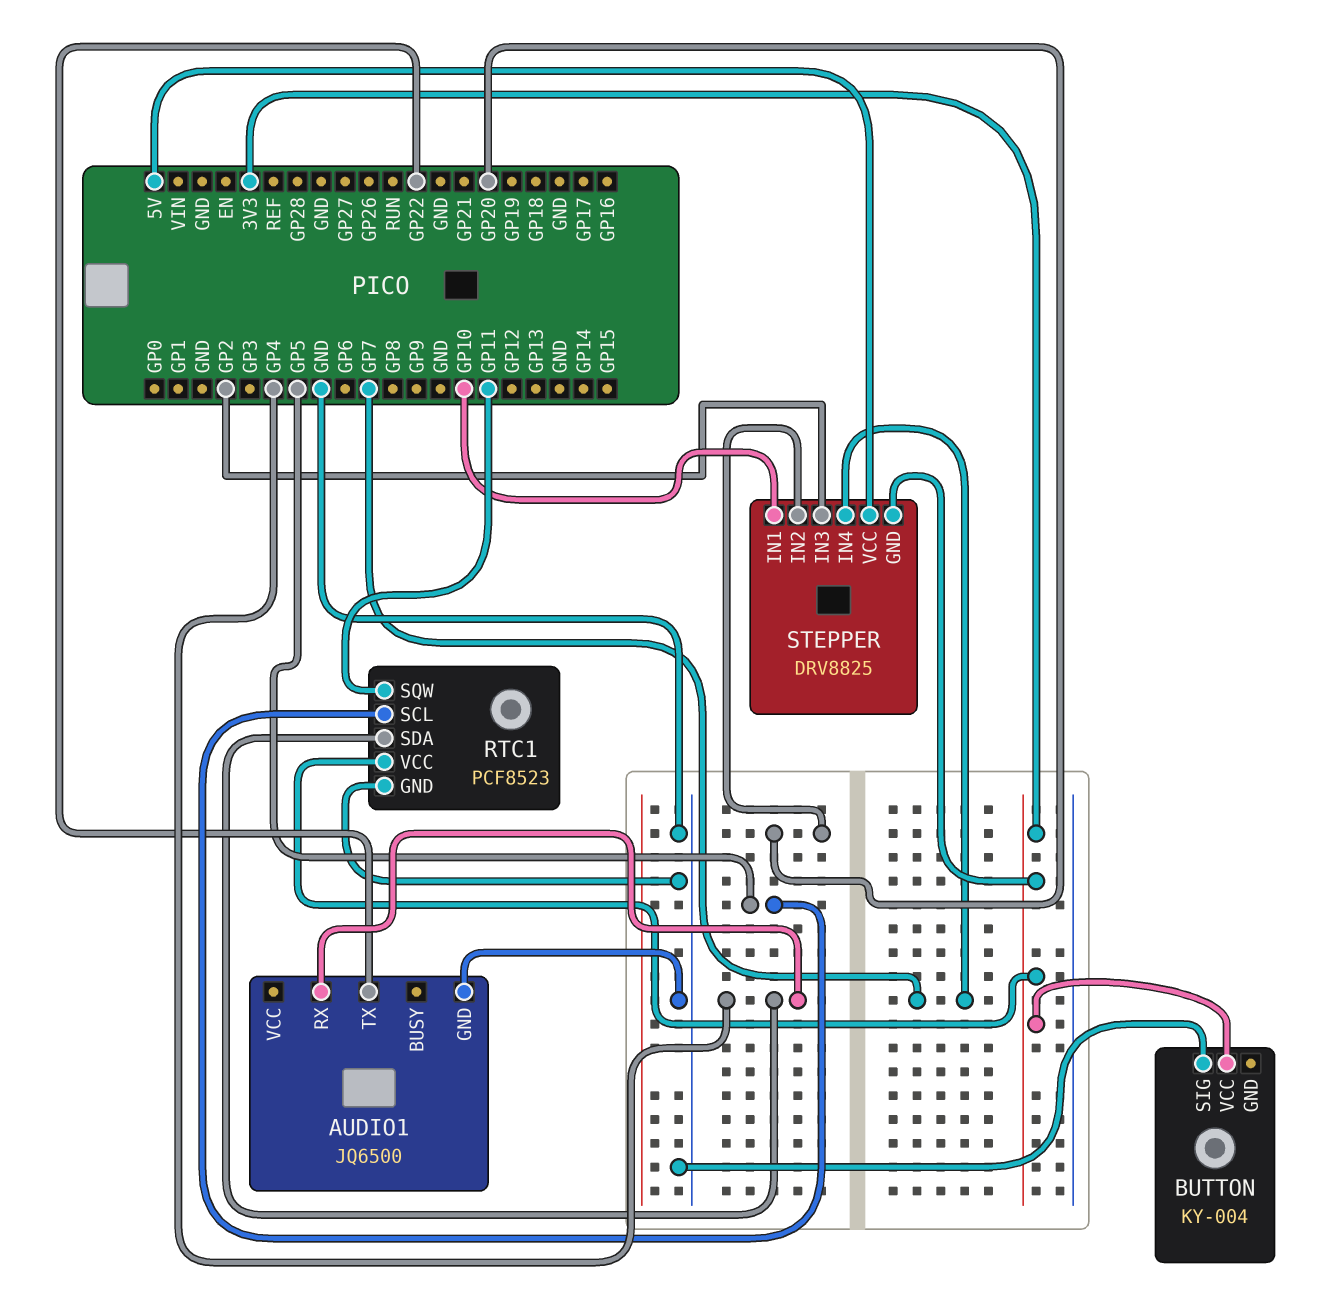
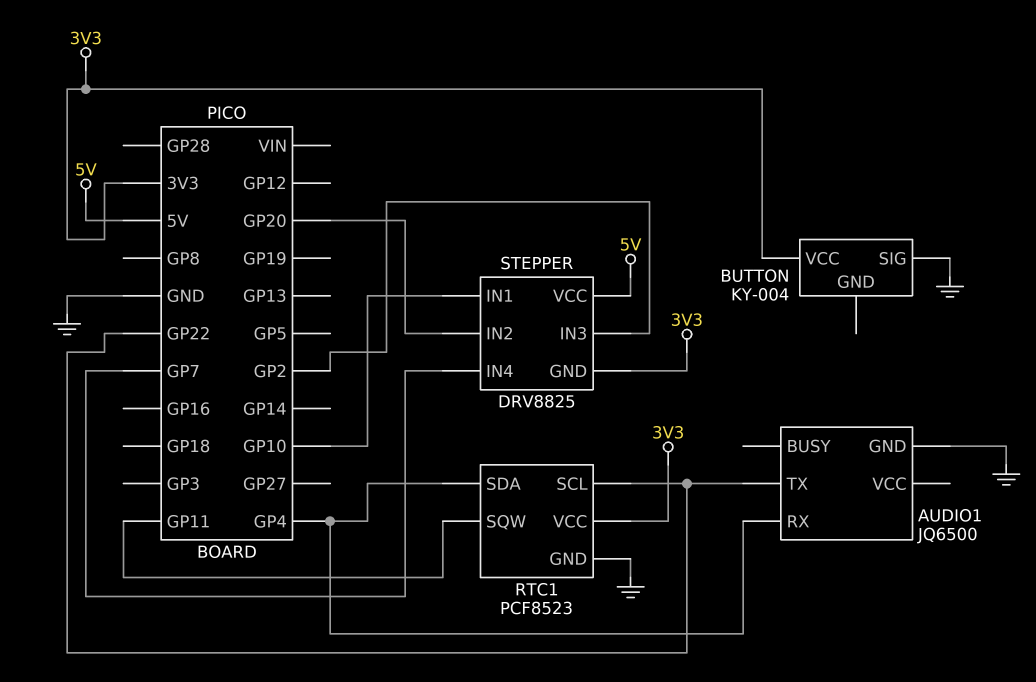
RTC1 pin SCL: GP5 -> GP22

